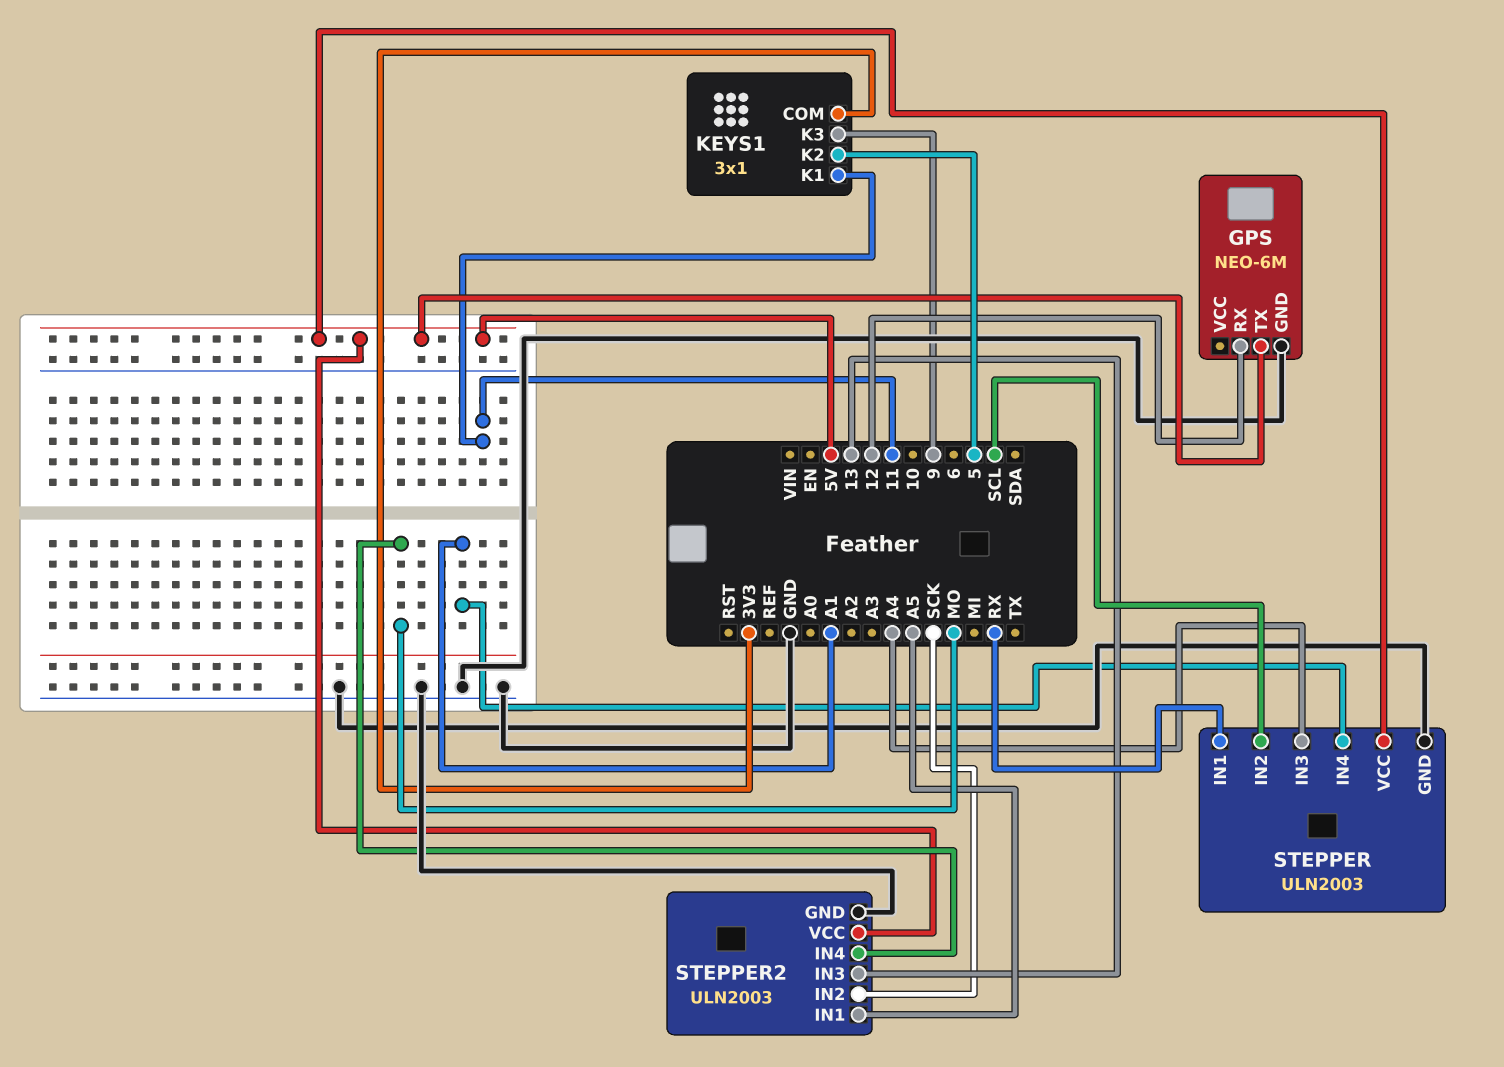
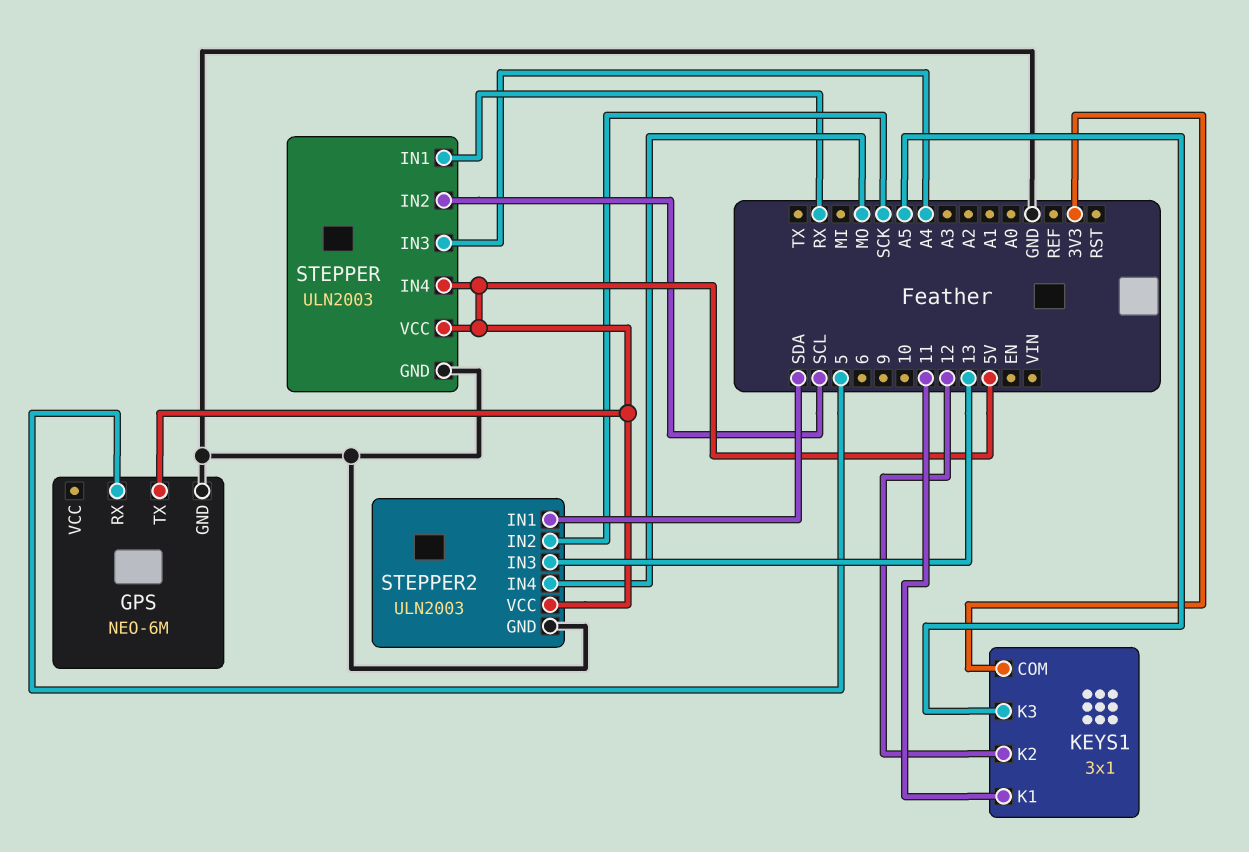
GPS pin RX: 12 -> 5
KEYS1 pin K2: 5 -> 12
KEYS1 pin K3: 9 -> A5
STEPPER pin IN4: A1 -> 5V
STEPPER2 pin IN1: A5 -> SDA

